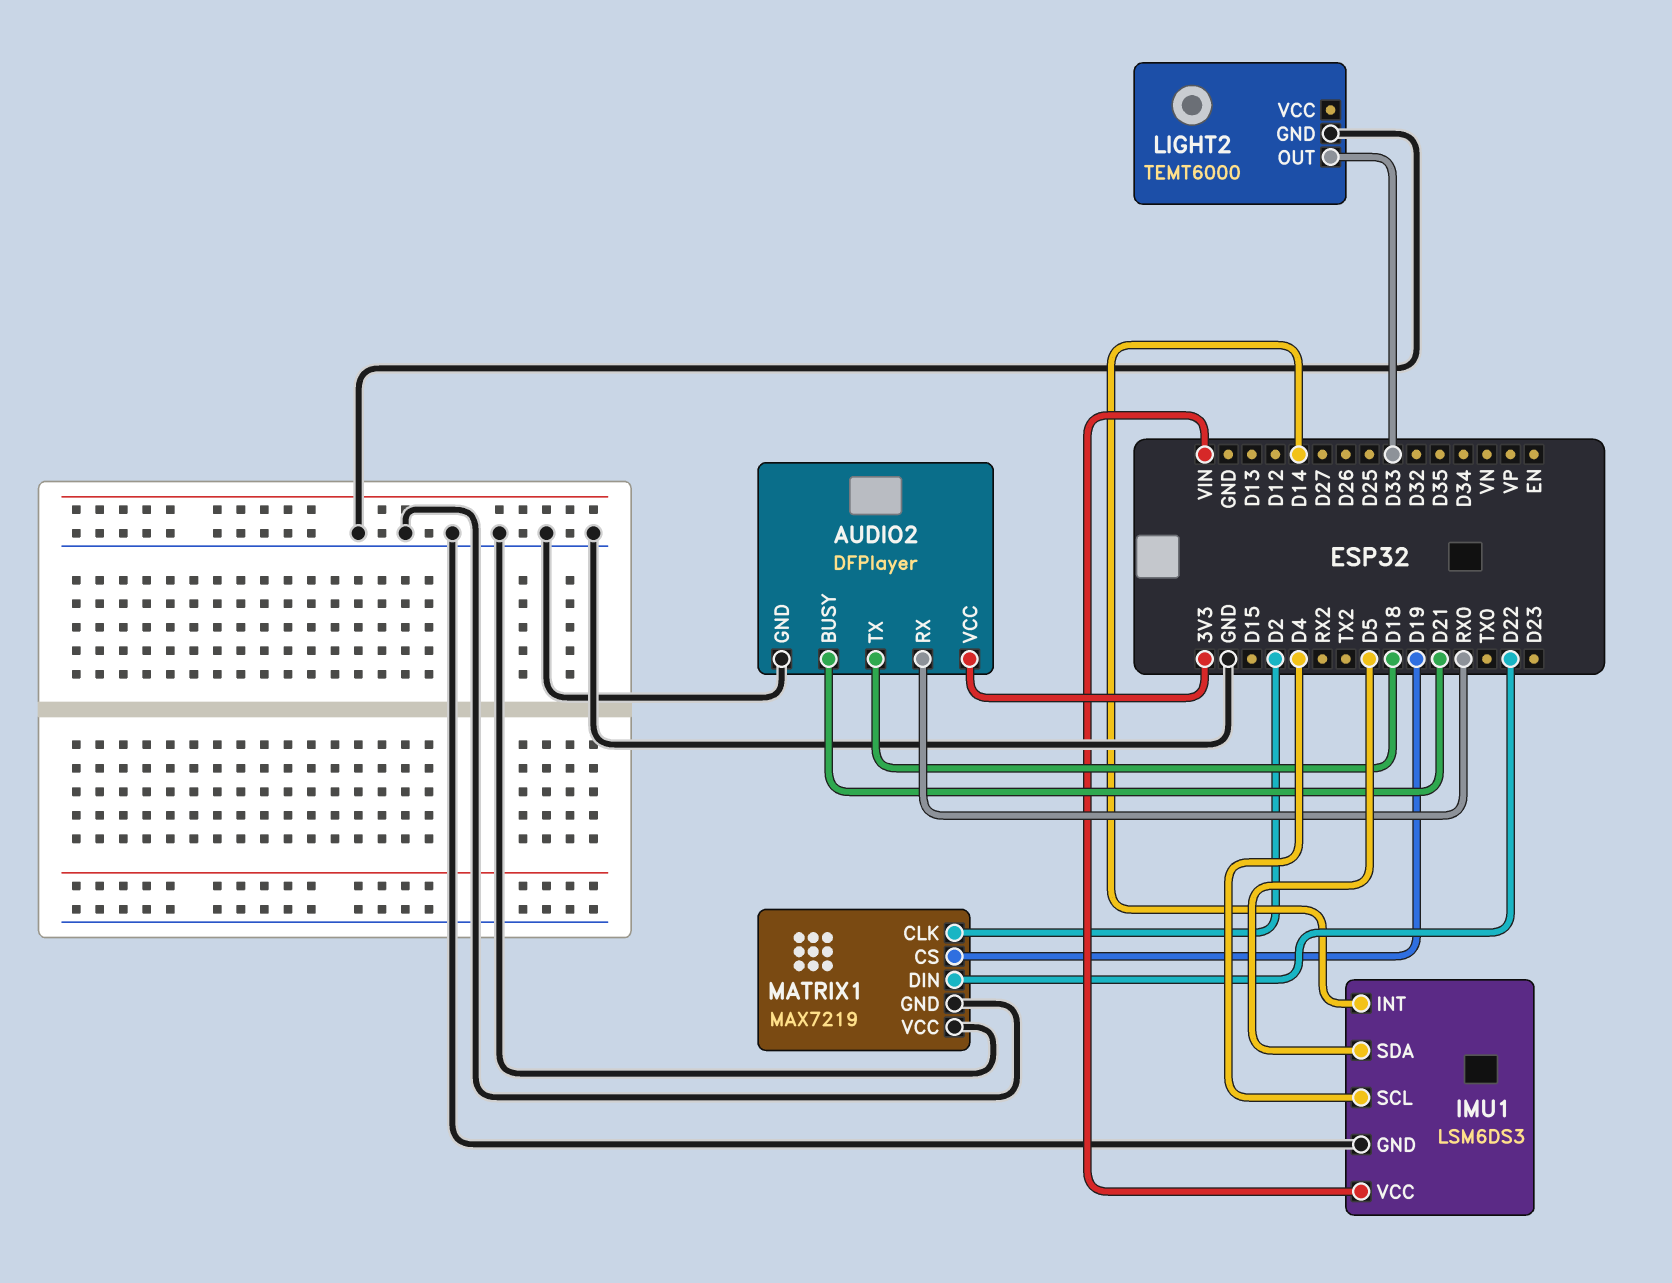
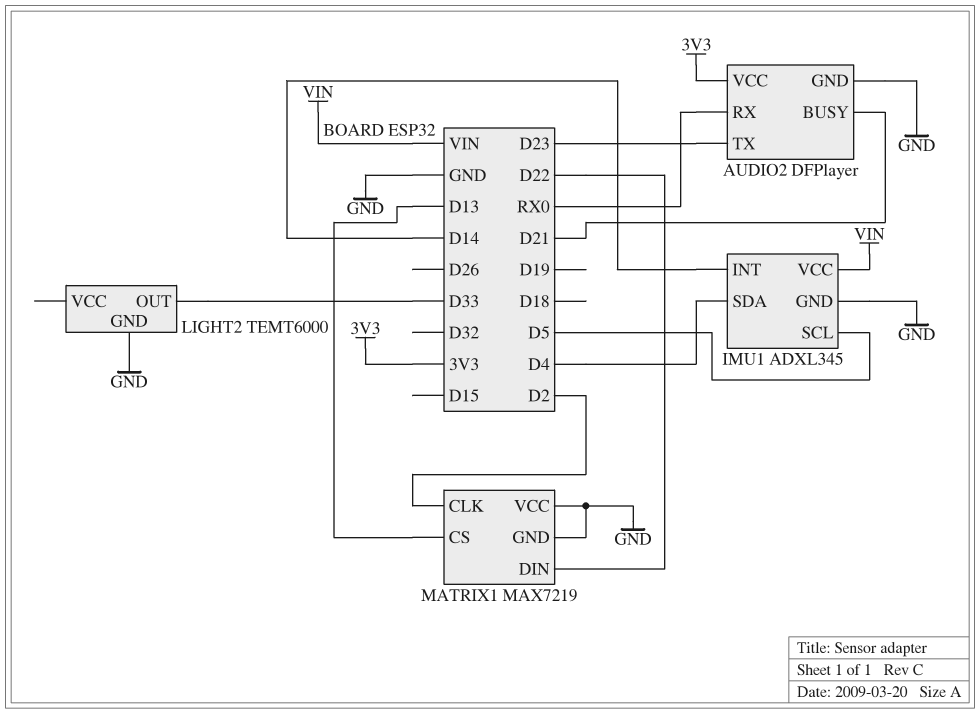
AUDIO2 pin TX: D18 -> D23
IMU1: LSM6DS3 -> ADXL345
IMU1 pin SCL: D4 -> D5
IMU1 pin SDA: D5 -> D4
MATRIX1 pin CS: D19 -> D13

